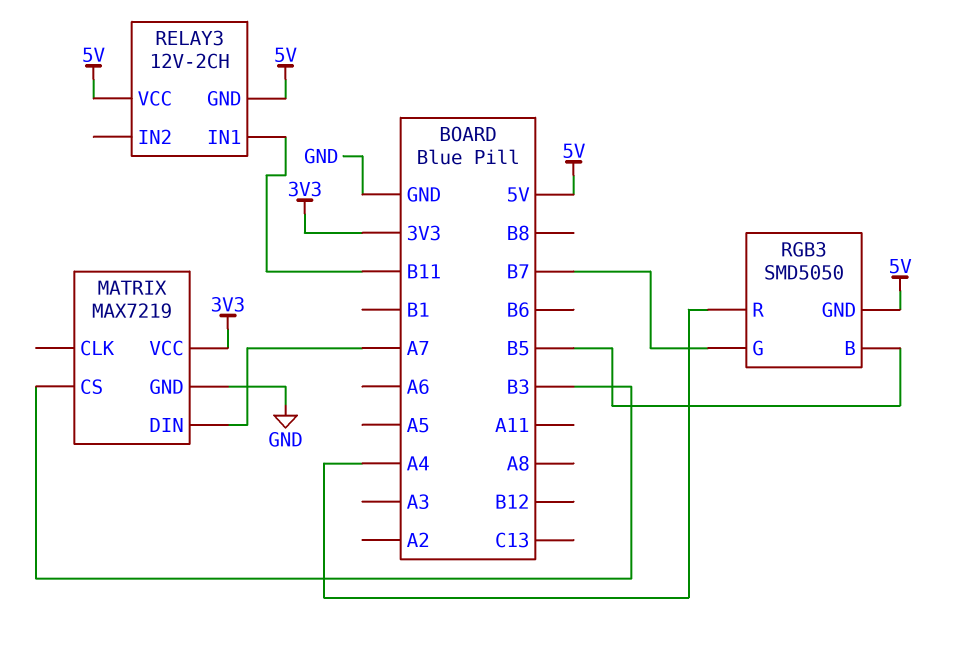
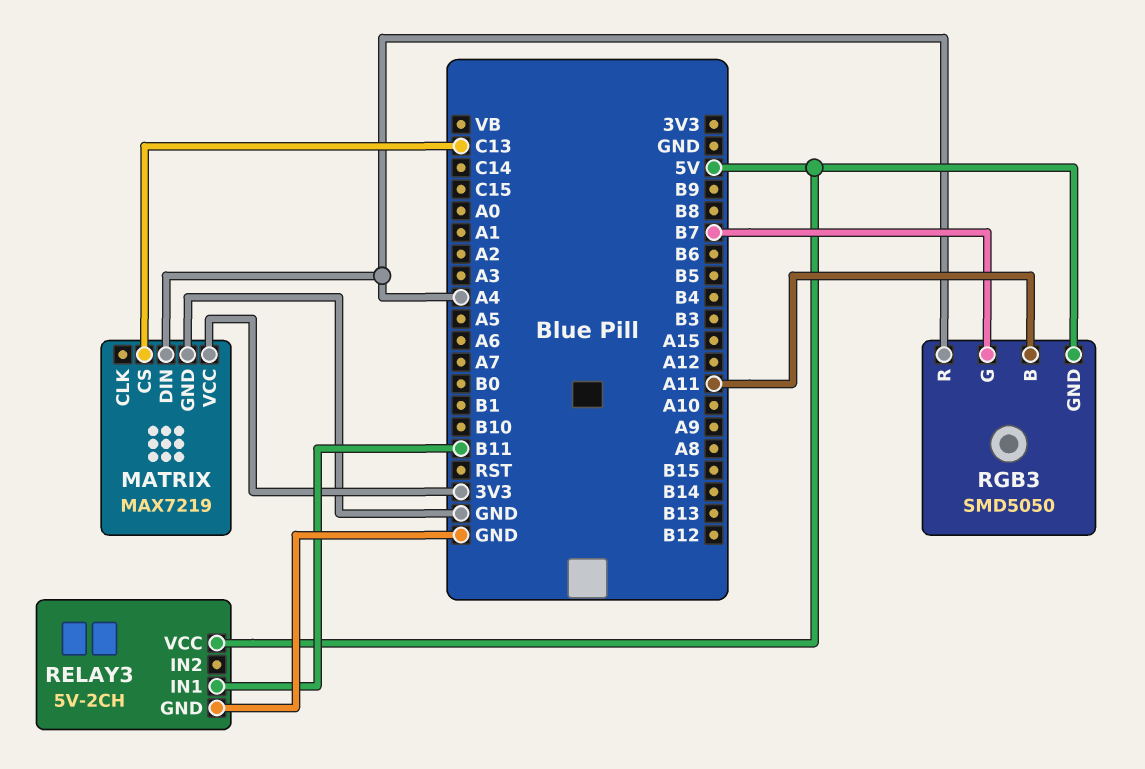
MATRIX pin CS: B3 -> C13
MATRIX pin DIN: A7 -> A4
RELAY3: 12V-2CH -> 5V-2CH
RELAY3 pin GND: 5V -> GND
RGB3 pin B: B5 -> A11

